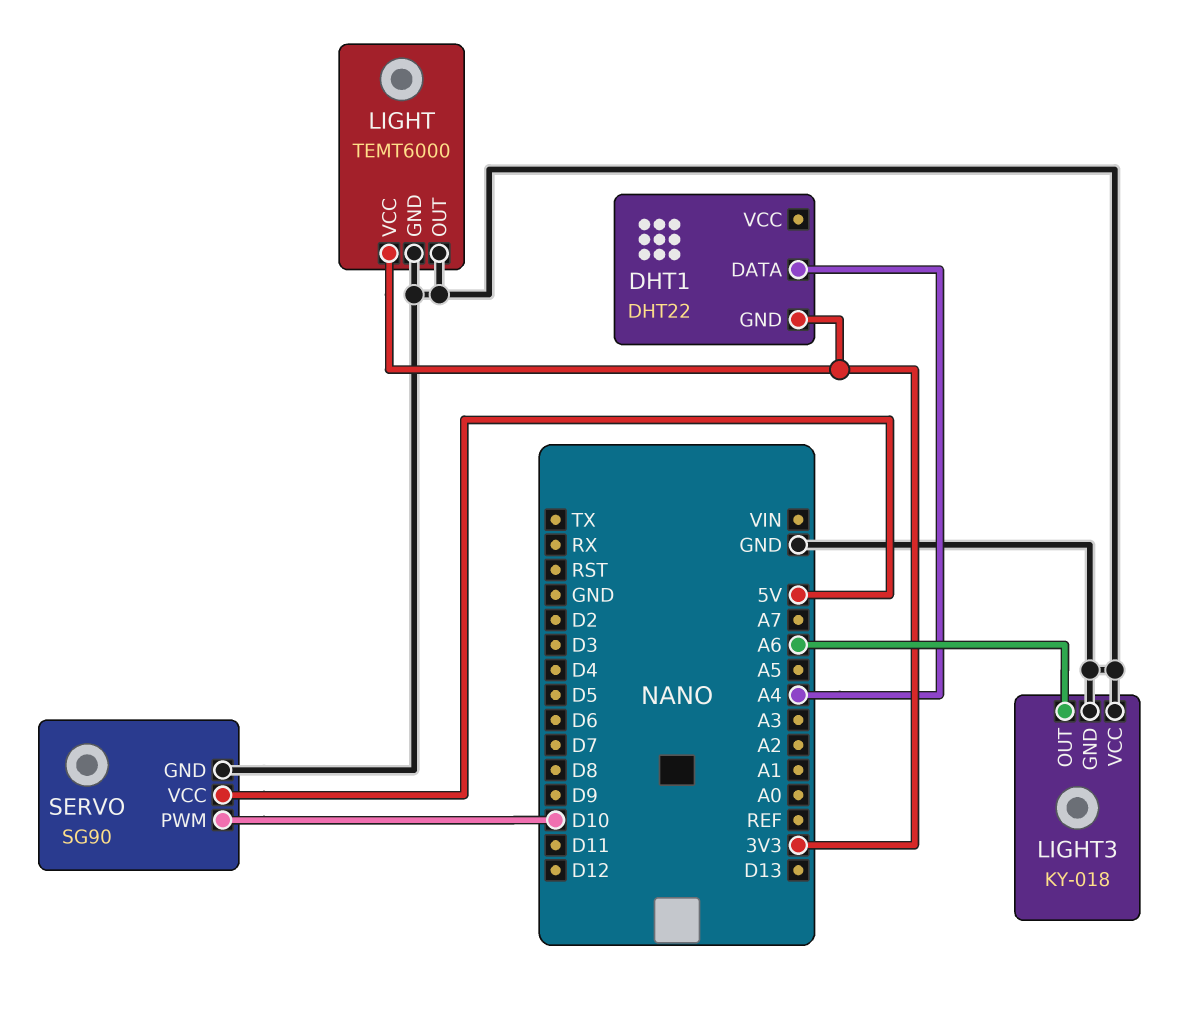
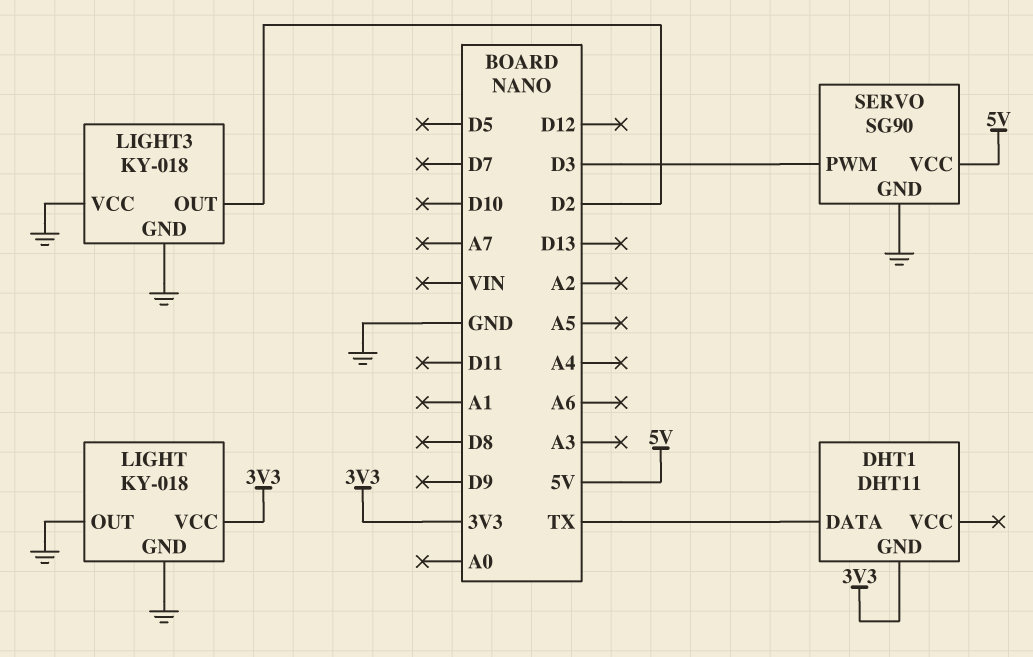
DHT1: DHT22 -> DHT11
DHT1 pin DATA: A4 -> TX
LIGHT: TEMT6000 -> KY-018
LIGHT3 pin OUT: A6 -> D2
SERVO pin PWM: D10 -> D3

